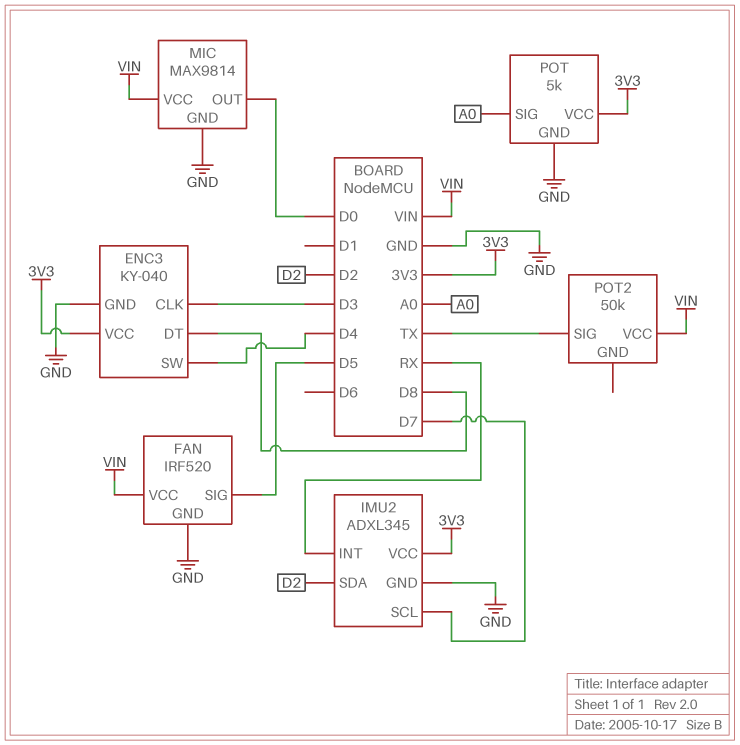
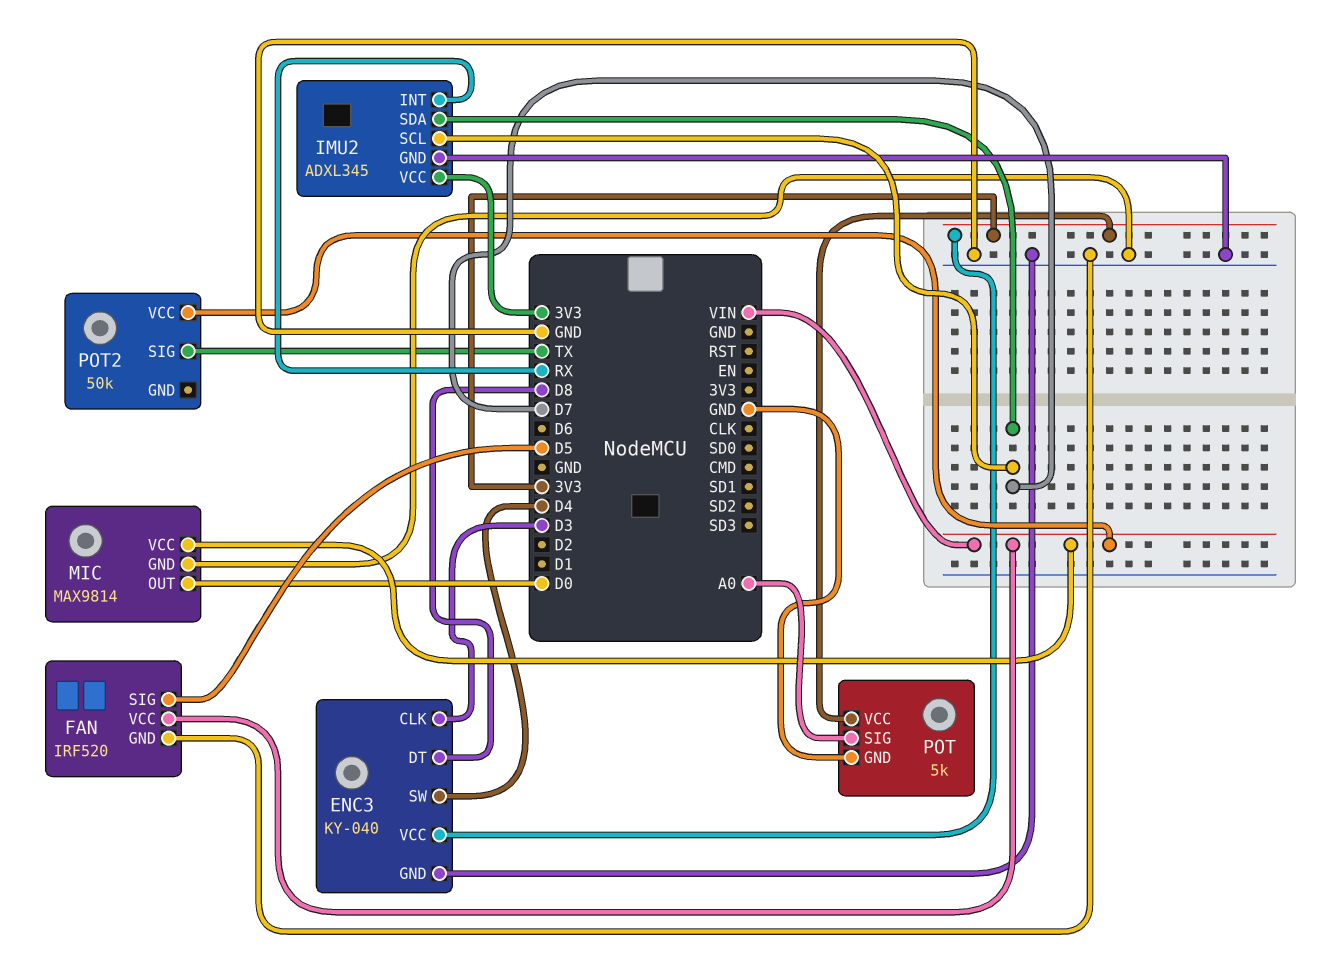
IMU2 pin SDA: D2 -> D7

